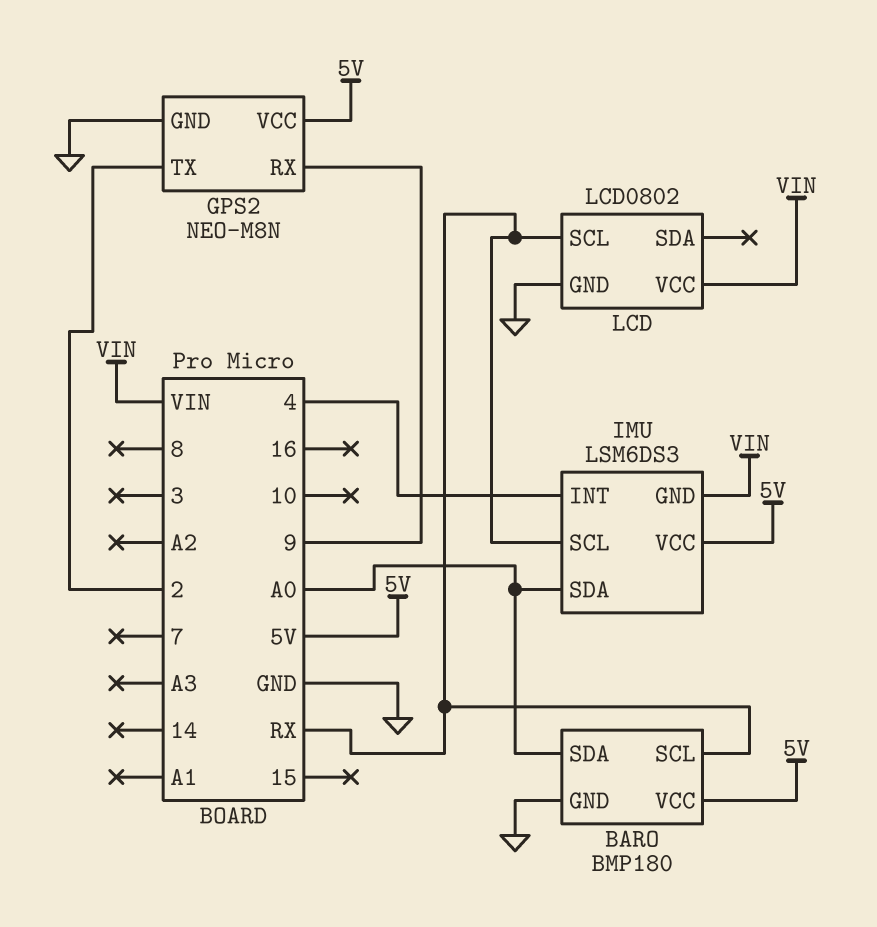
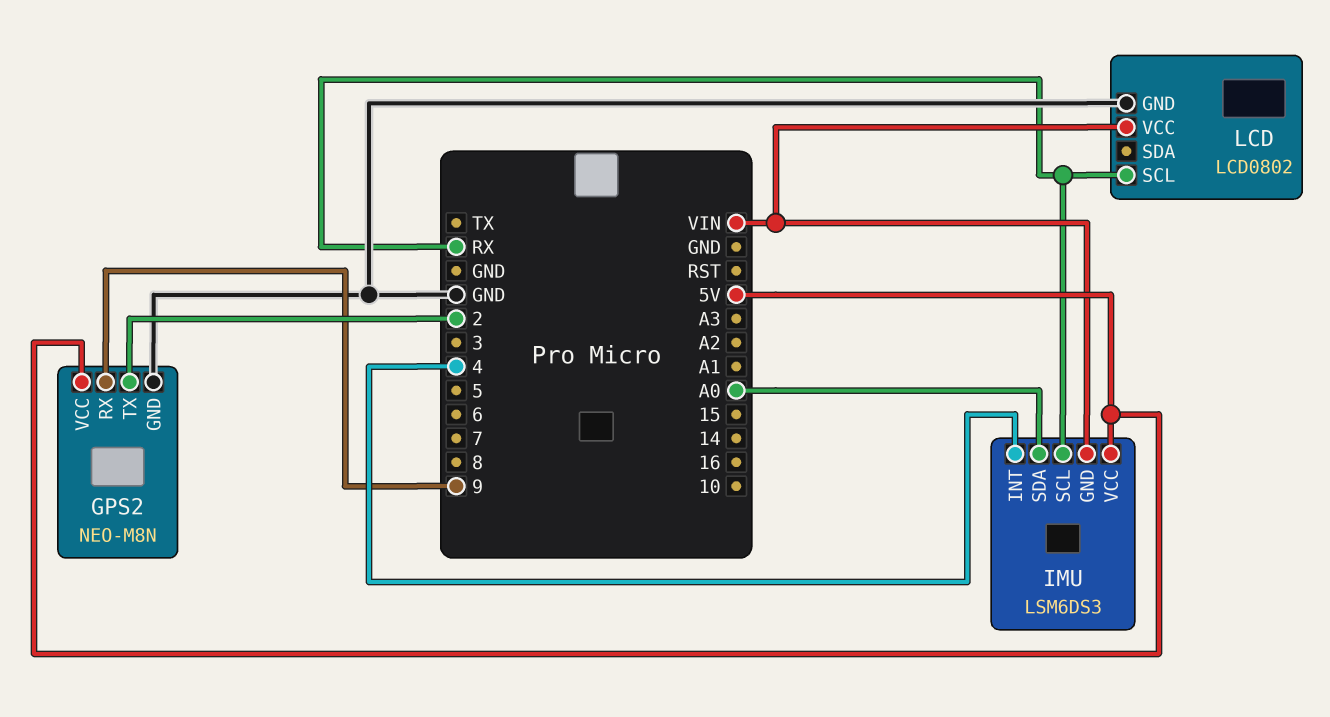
BARO: BMP180 -> none
BARO pin GND: GND -> none
BARO pin SCL: RX -> none
BARO pin SDA: A0 -> none
BARO pin VCC: 5V -> none

